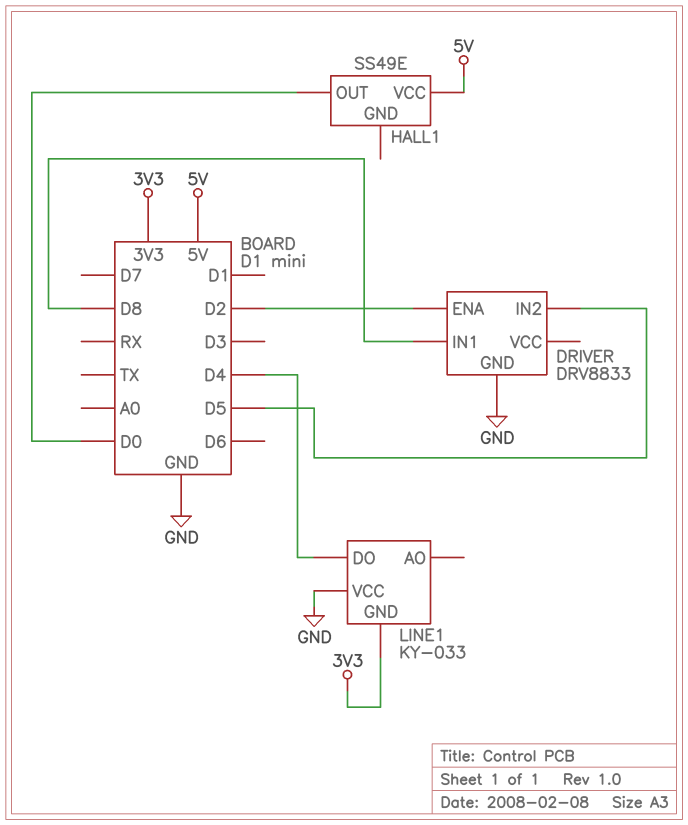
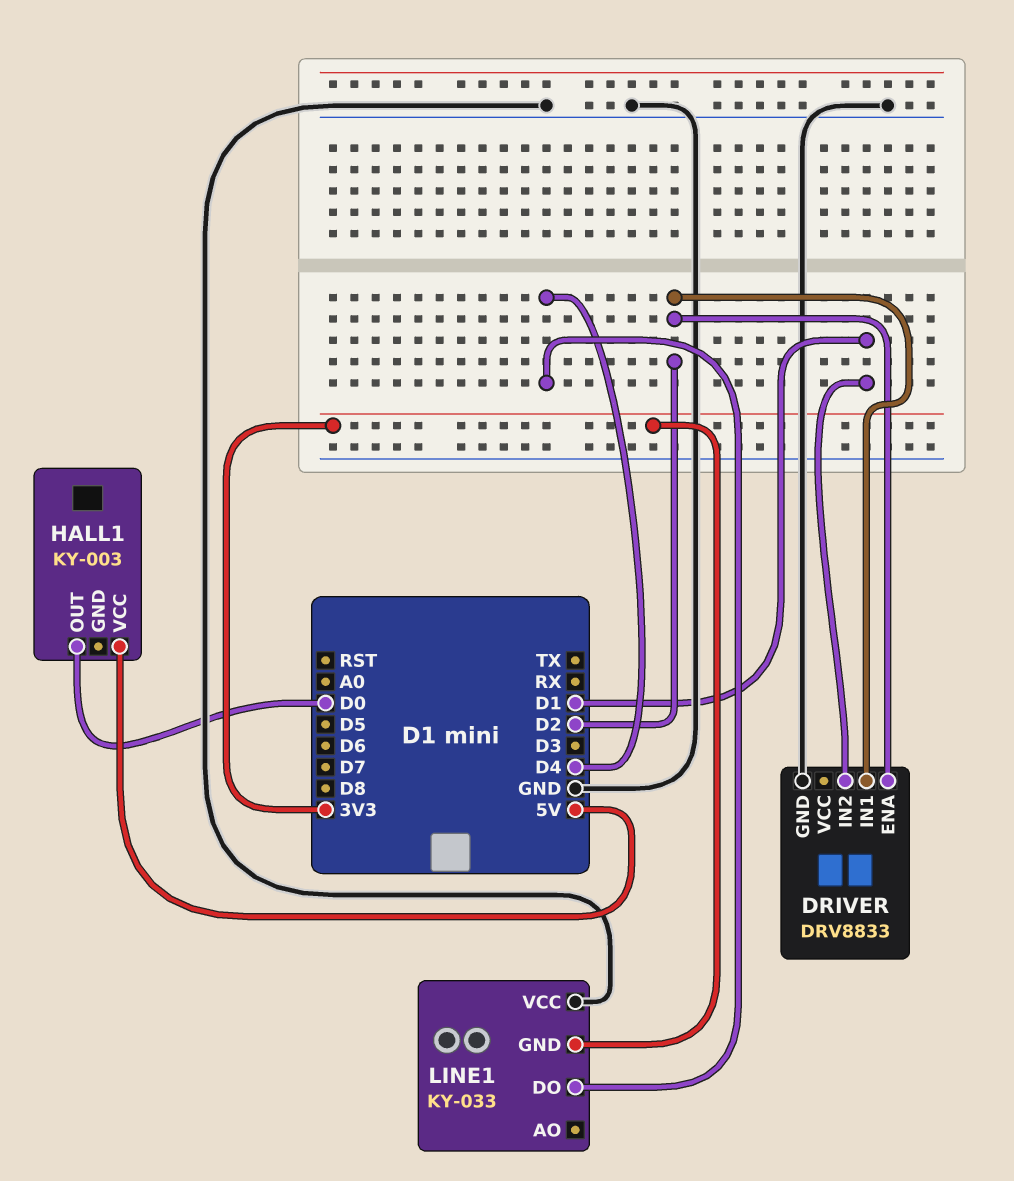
DRIVER pin IN1: D8 -> D2
DRIVER pin IN2: D5 -> D1
HALL1: SS49E -> KY-003

